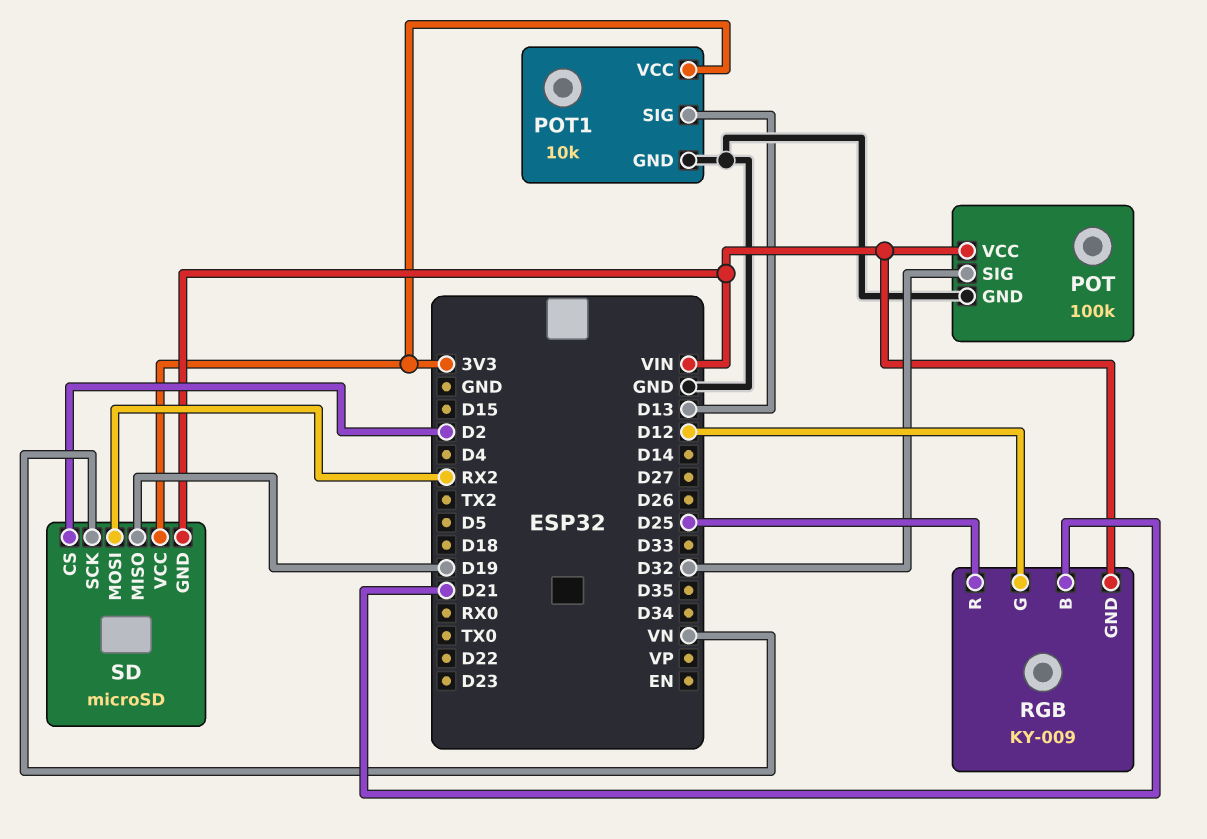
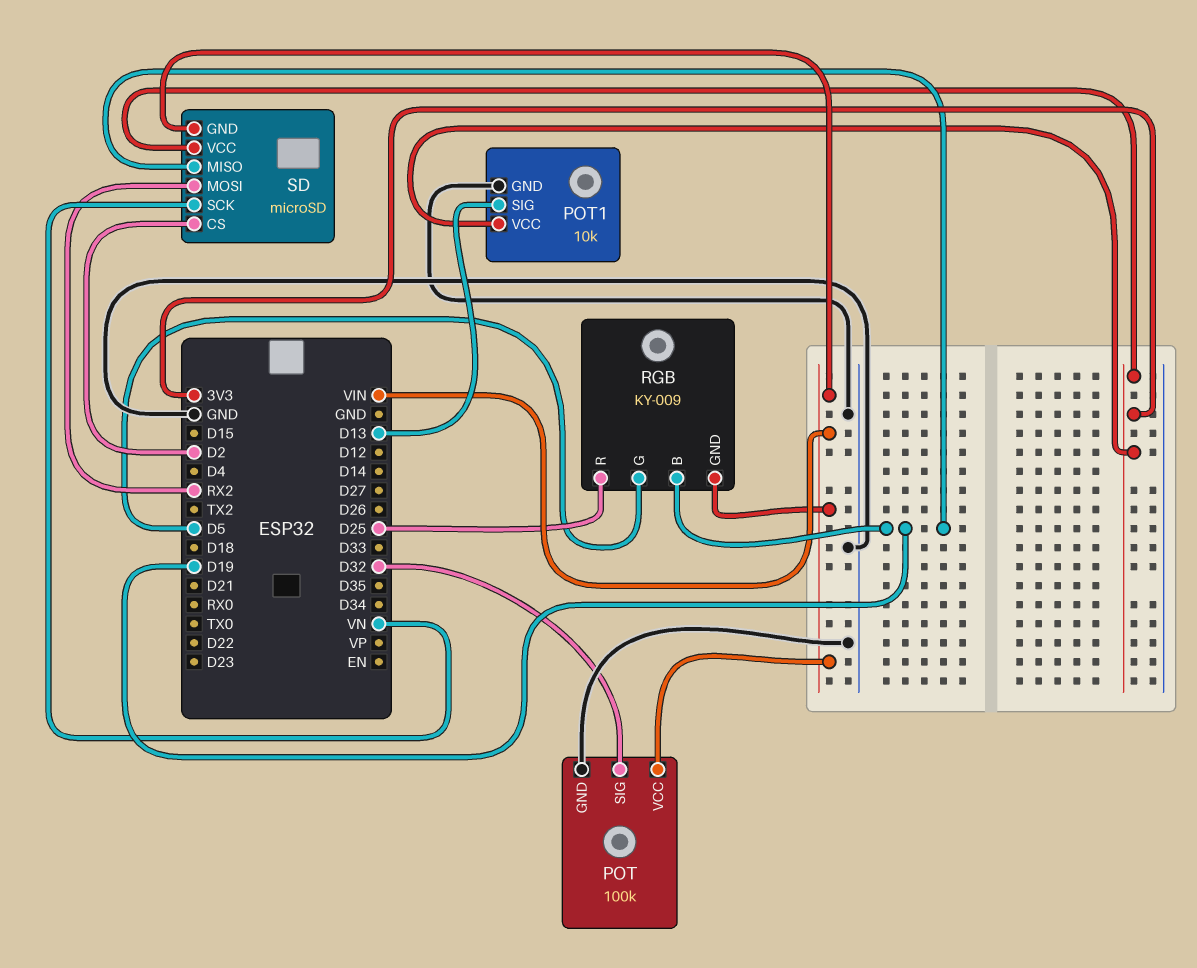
RGB pin B: D21 -> D19
RGB pin G: D12 -> D5

